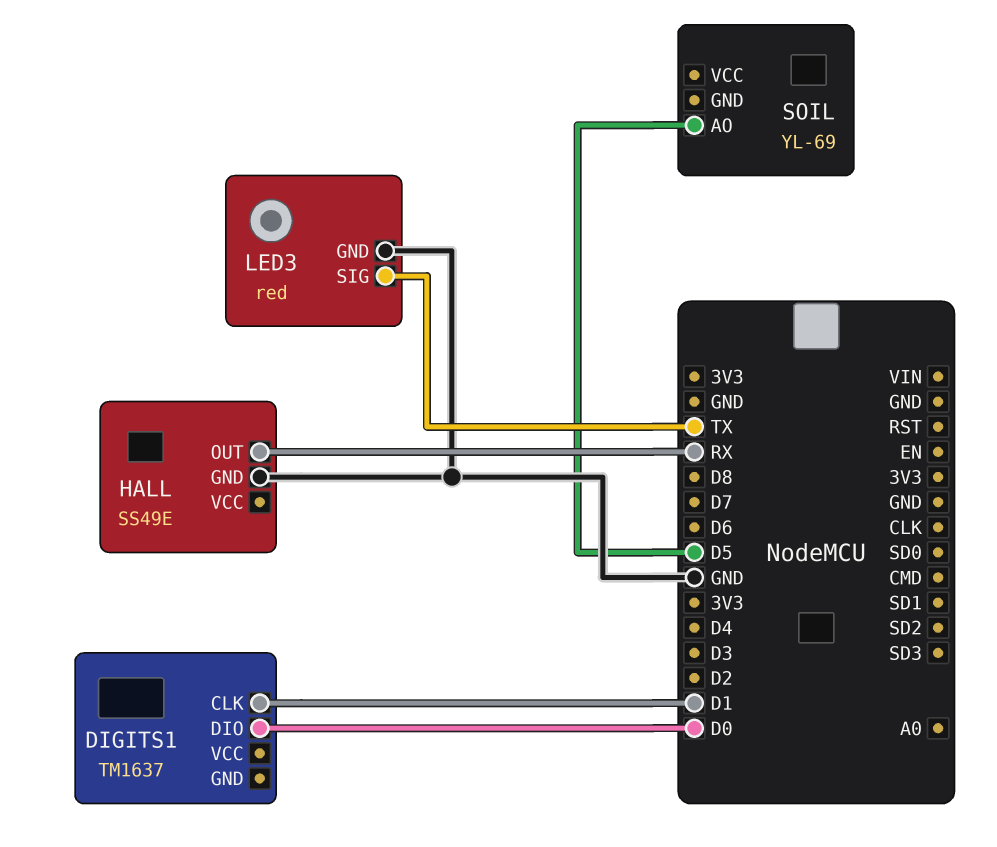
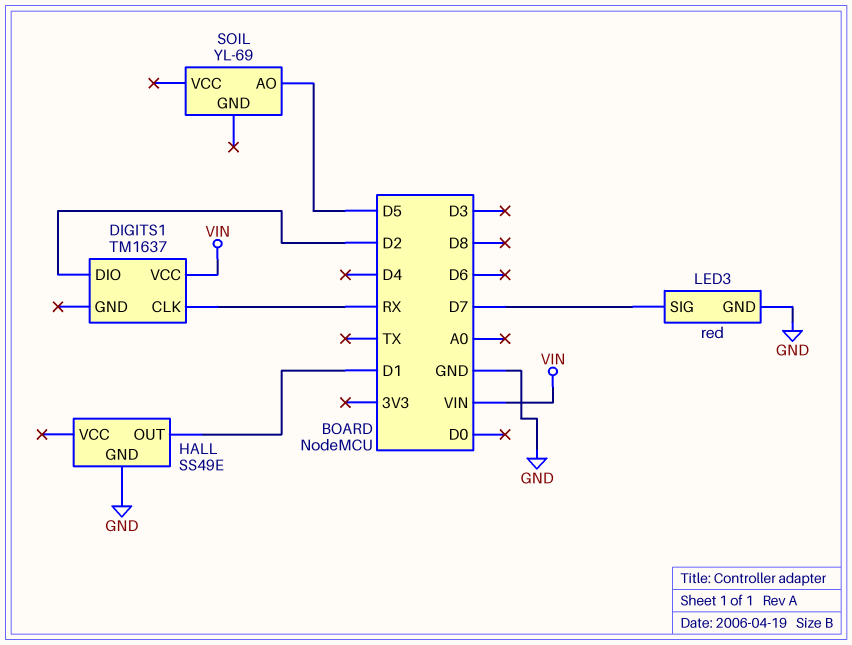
DIGITS1 pin CLK: D1 -> RX
DIGITS1 pin DIO: D0 -> D2
DIGITS1 pin VCC: none -> VIN
HALL pin OUT: RX -> D1
LED3 pin SIG: TX -> D7

